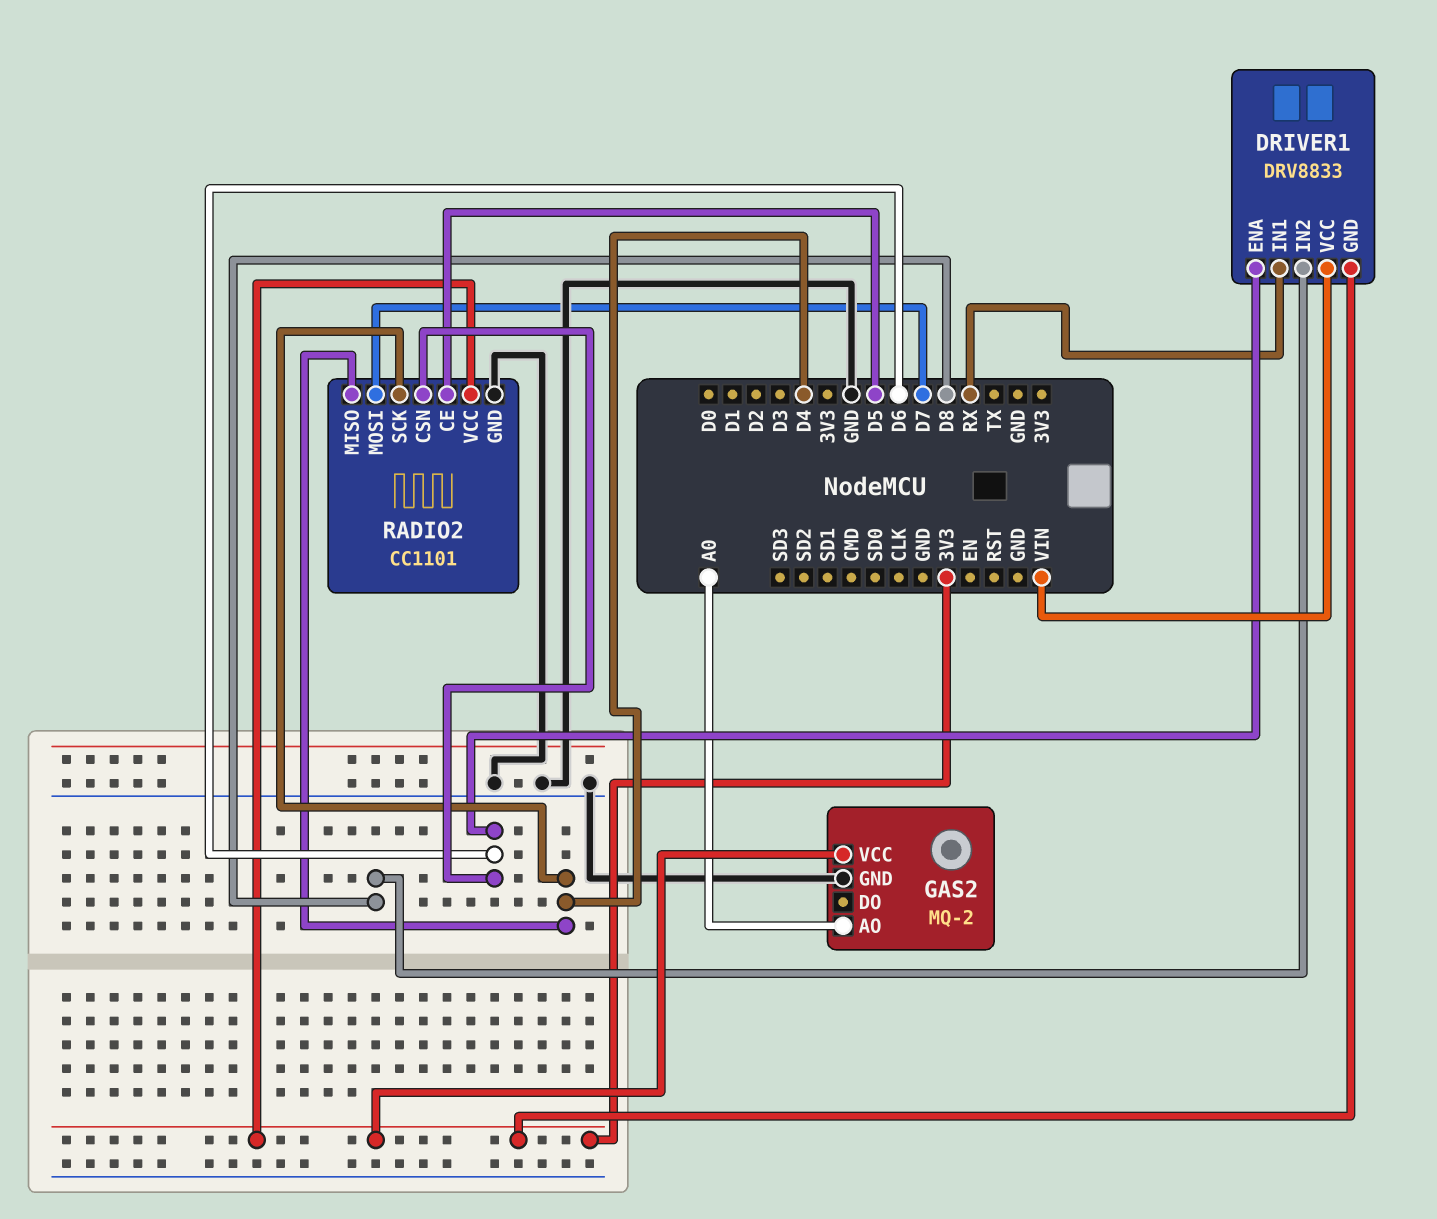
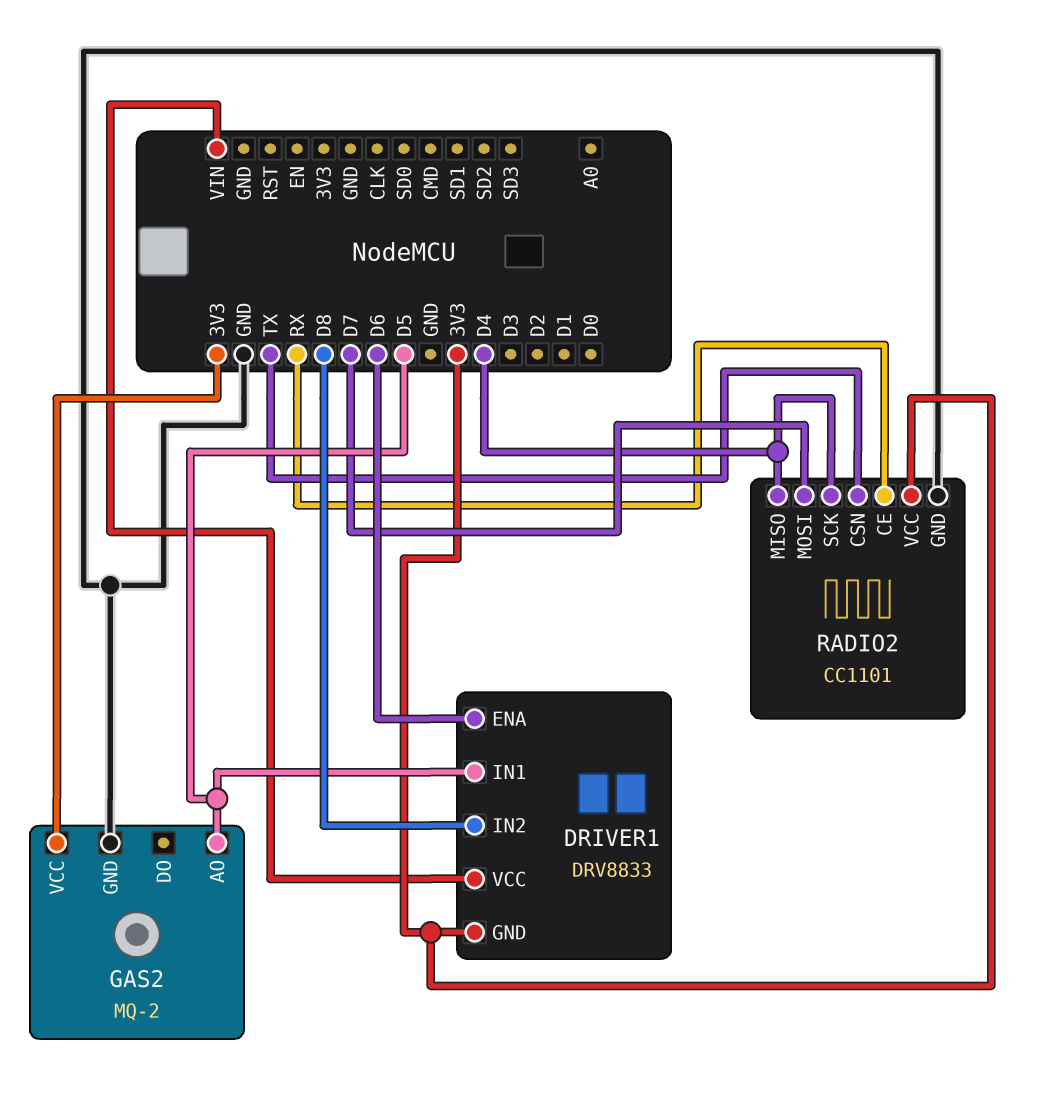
DRIVER1 pin IN1: RX -> D5
GAS2 pin AO: A0 -> D5
RADIO2 pin CE: D5 -> RX
RADIO2 pin CSN: D6 -> TX

